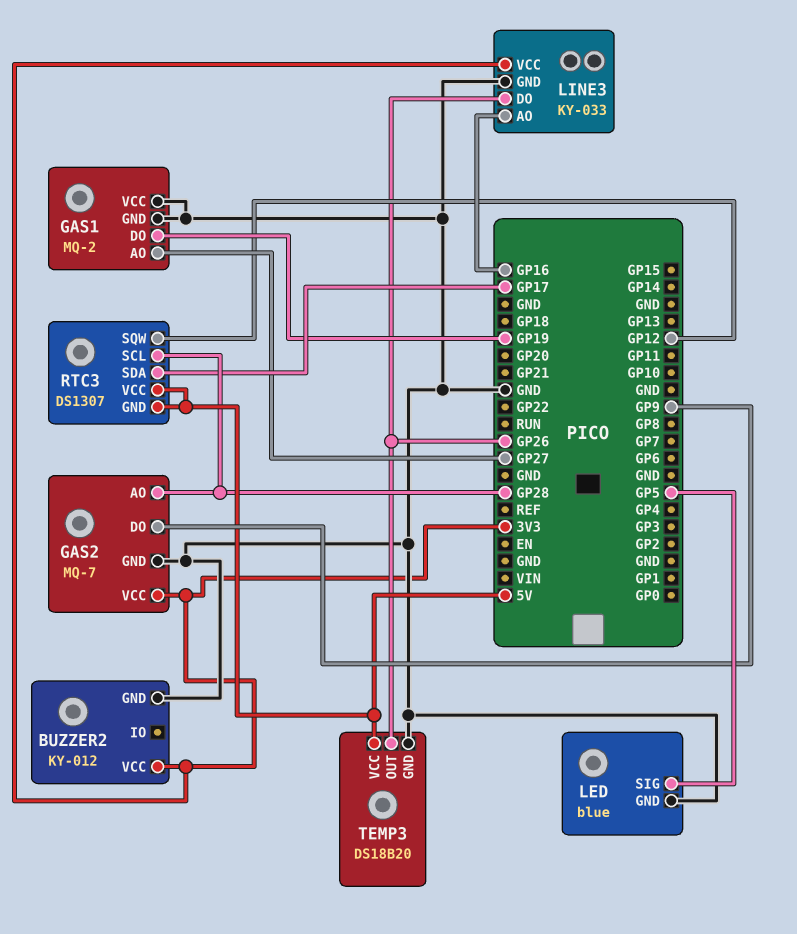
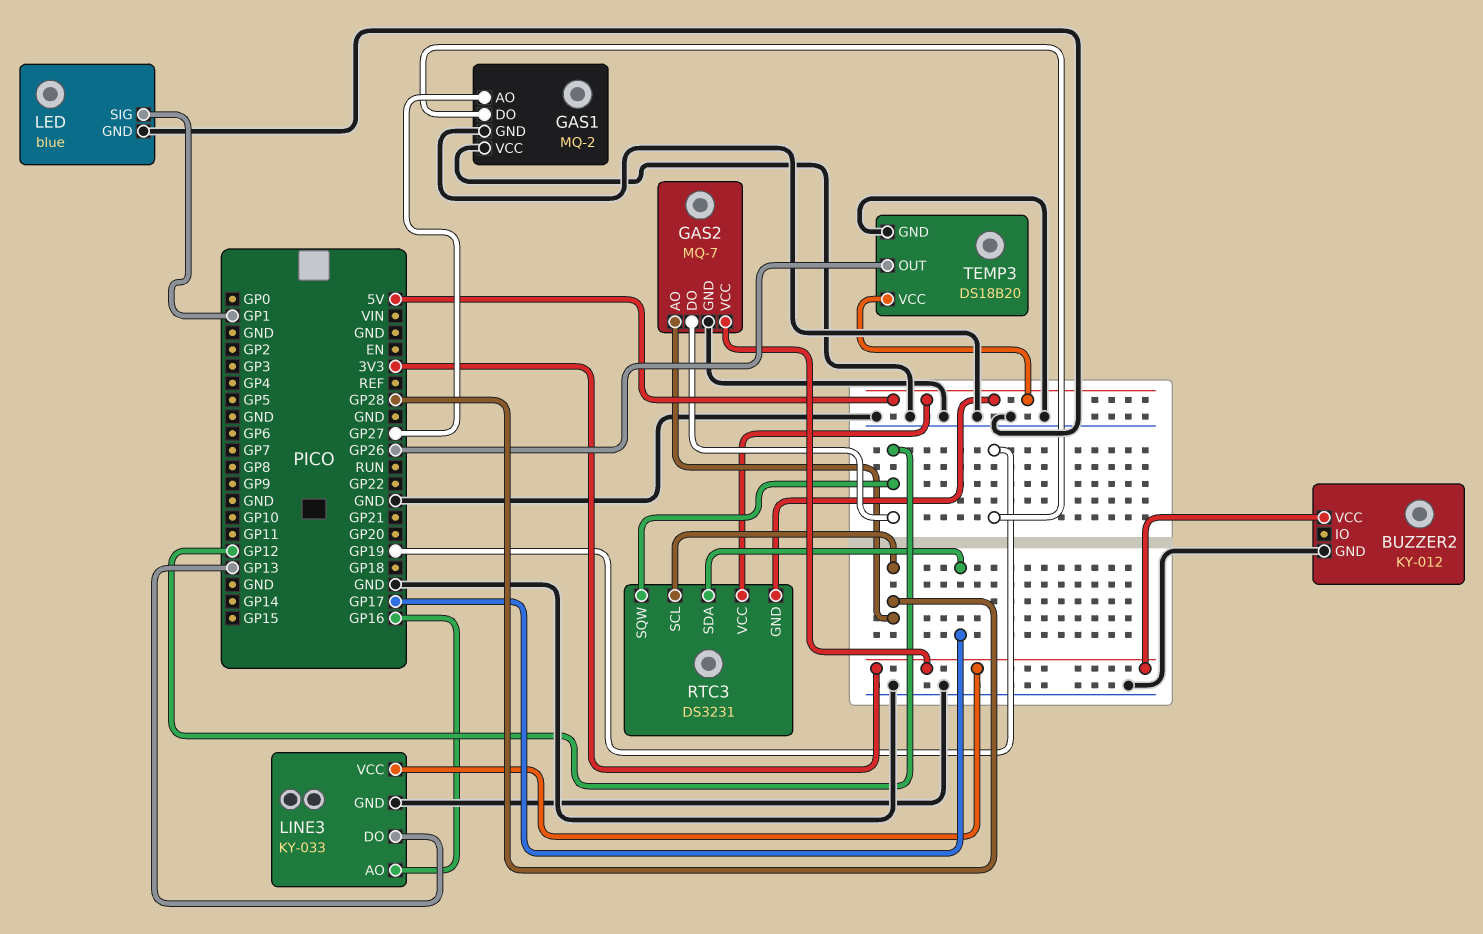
GAS2 pin DO: GP9 -> GP12
LED pin SIG: GP5 -> GP1
LINE3 pin DO: GP26 -> GP13
RTC3: DS1307 -> DS3231

